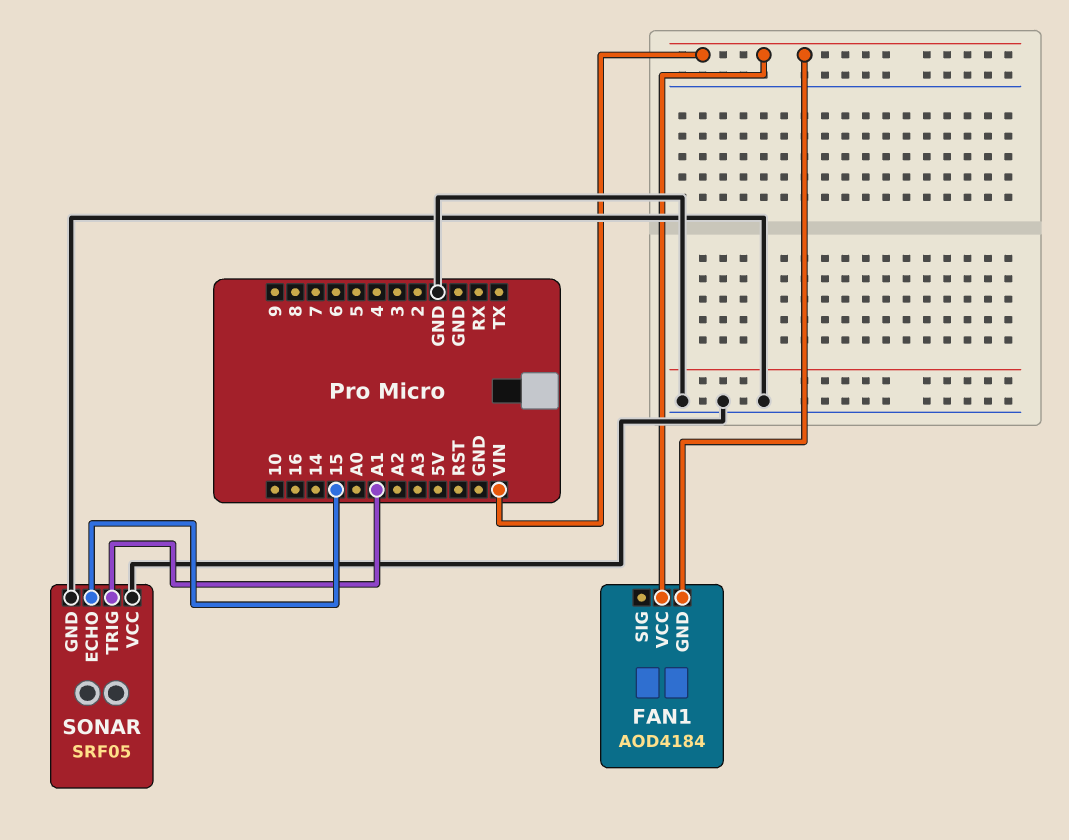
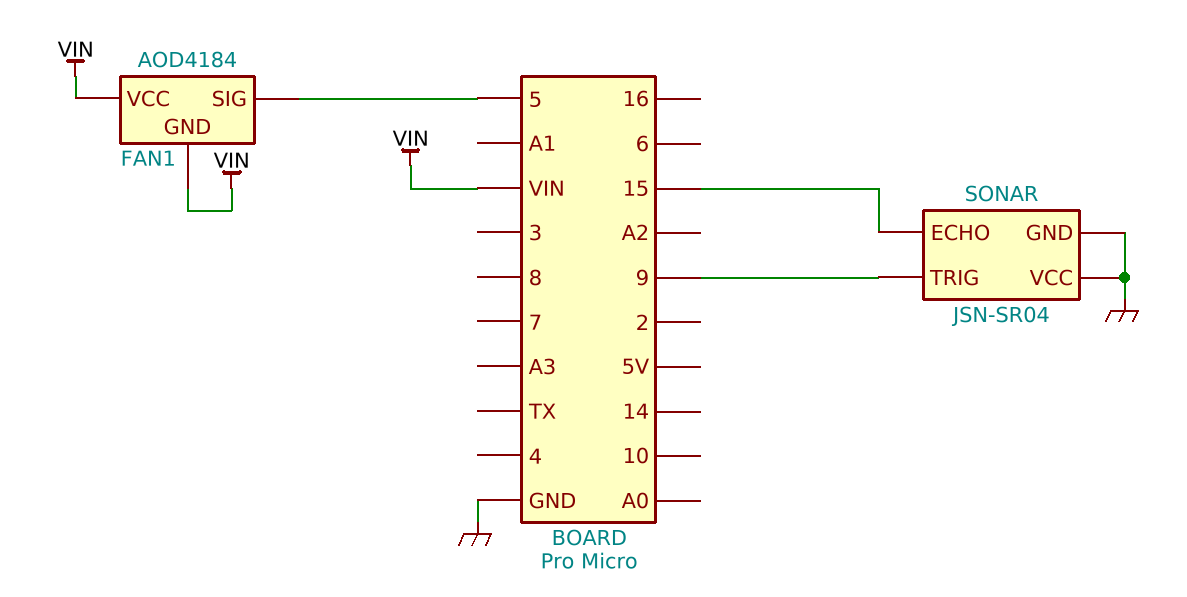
FAN1 pin SIG: none -> 5
SONAR: SRF05 -> JSN-SR04
SONAR pin TRIG: A1 -> 9

